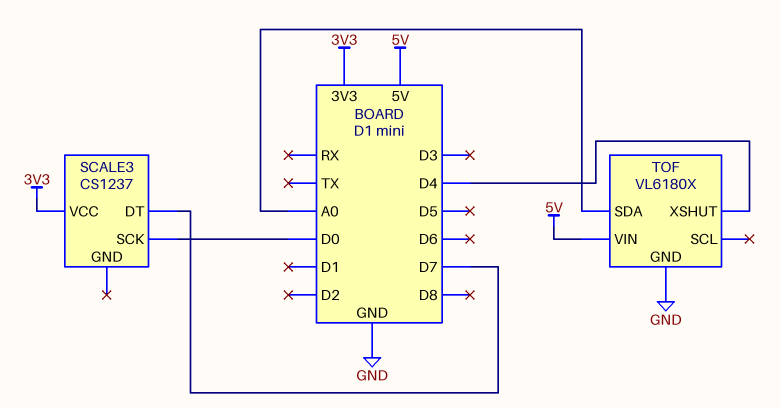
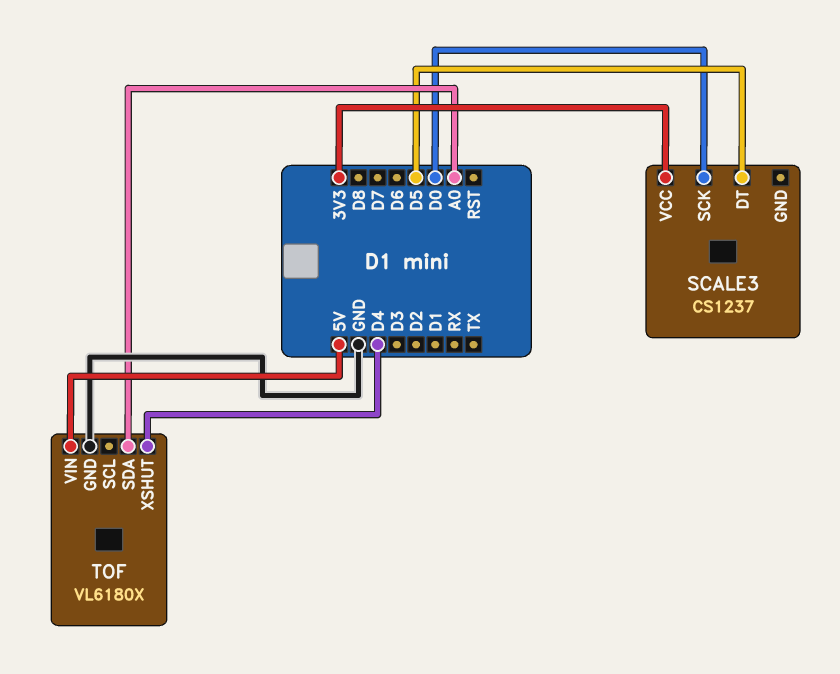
SCALE3 pin DT: D7 -> D5

